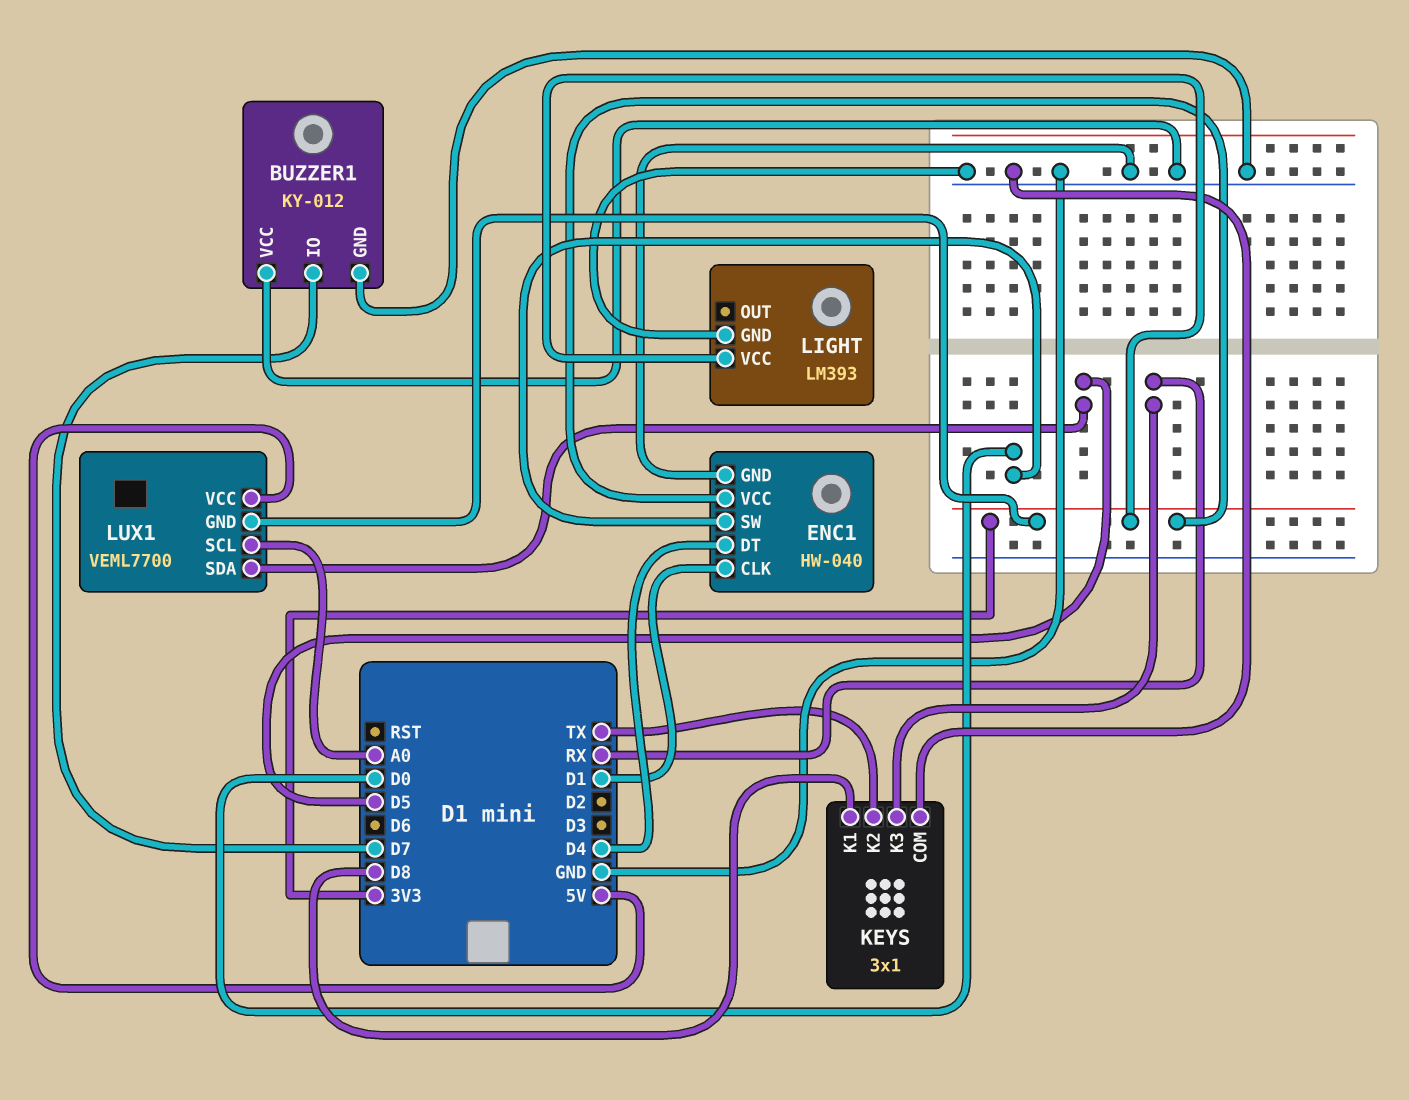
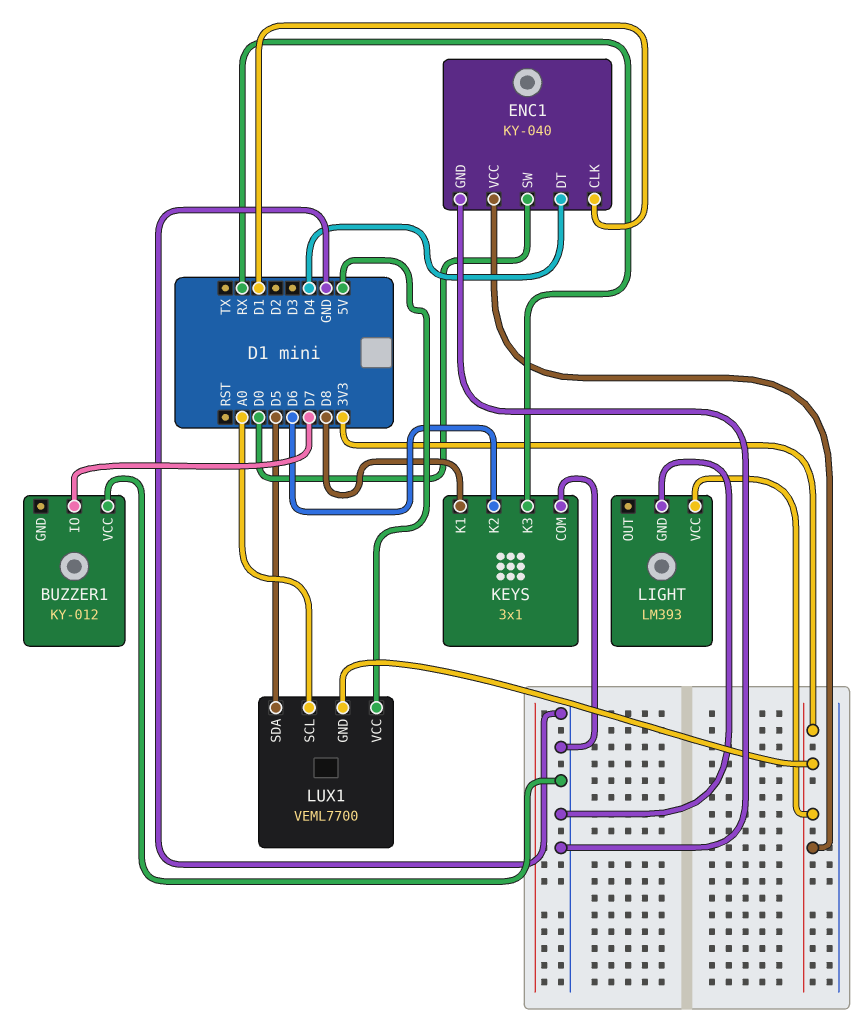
BUZZER1 pin GND: GND -> none
ENC1: HW-040 -> KY-040
KEYS pin K2: TX -> D6

